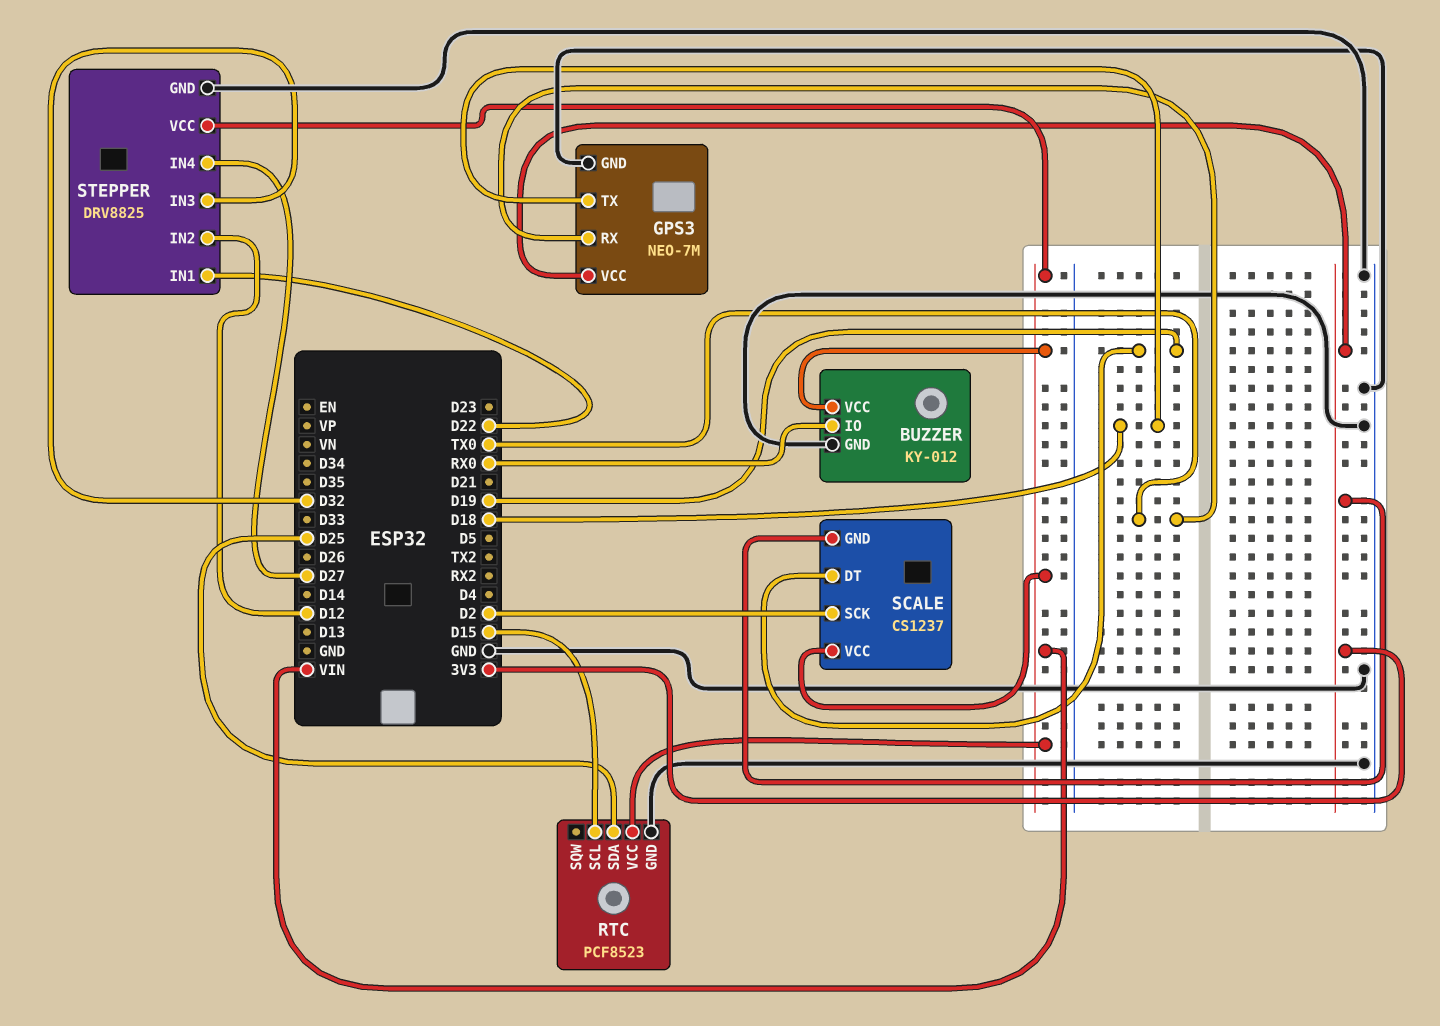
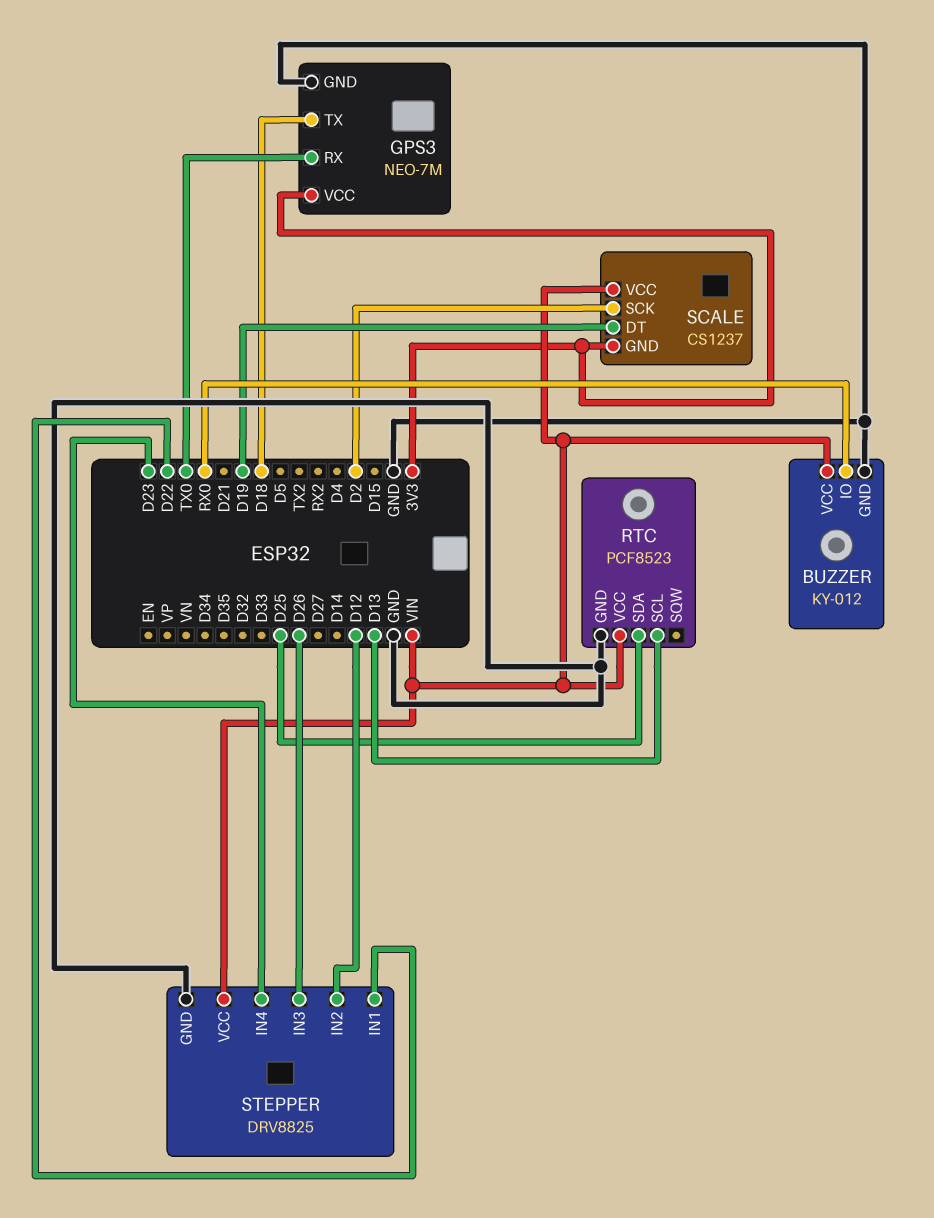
RTC pin SCL: D15 -> D13
STEPPER pin IN3: D32 -> D26
STEPPER pin IN4: D27 -> D23

